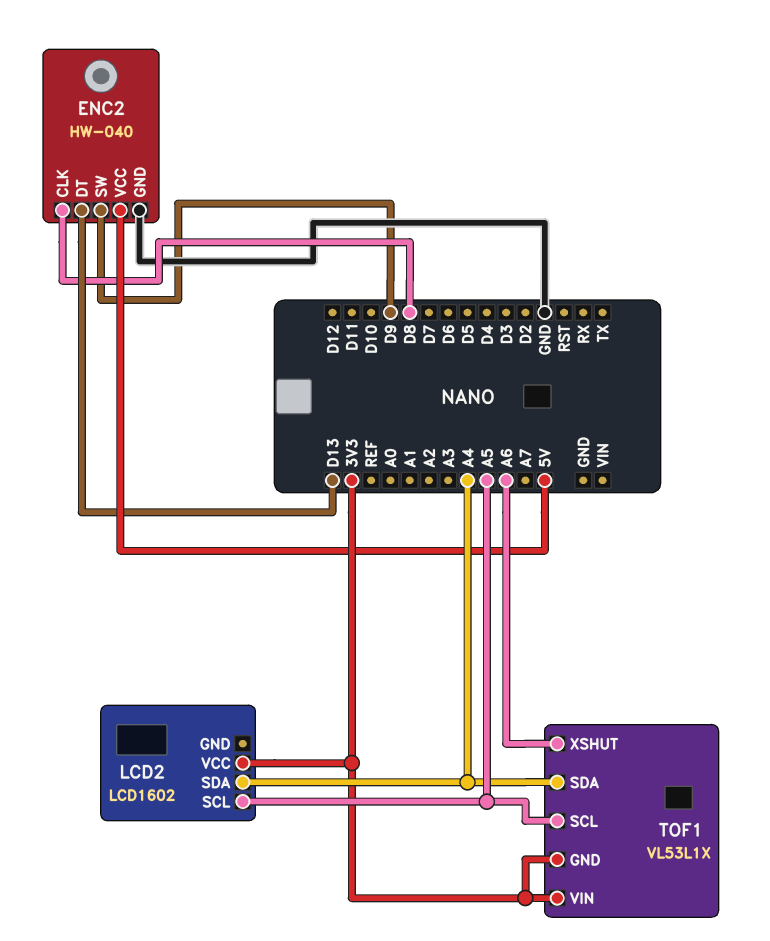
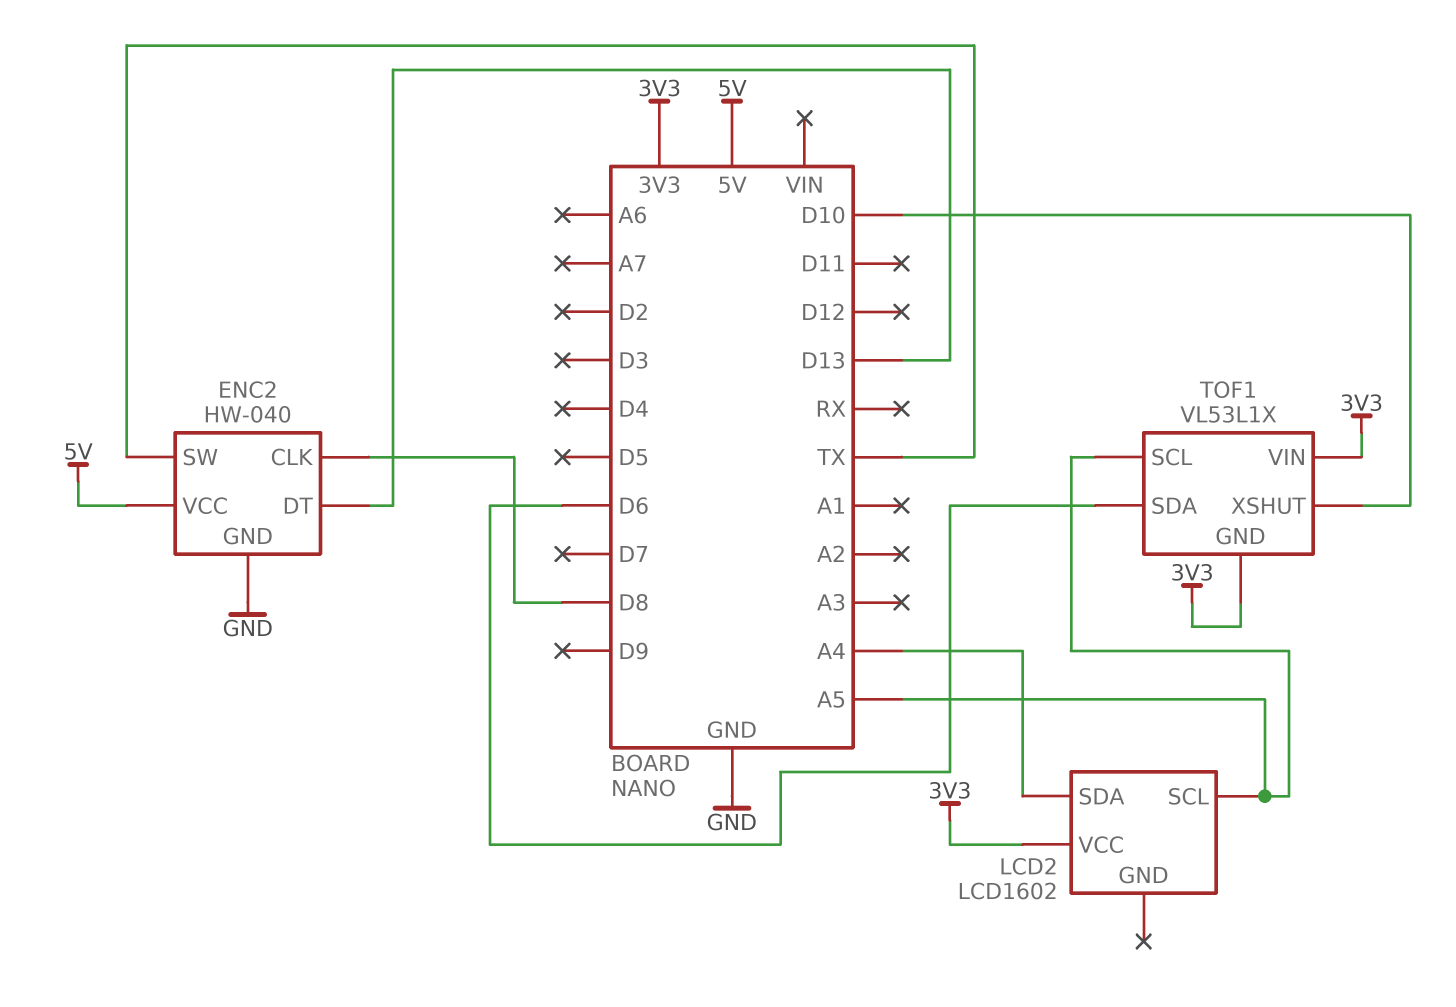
ENC2 pin SW: D9 -> TX
TOF1 pin SDA: A4 -> D6
TOF1 pin XSHUT: A6 -> D10

